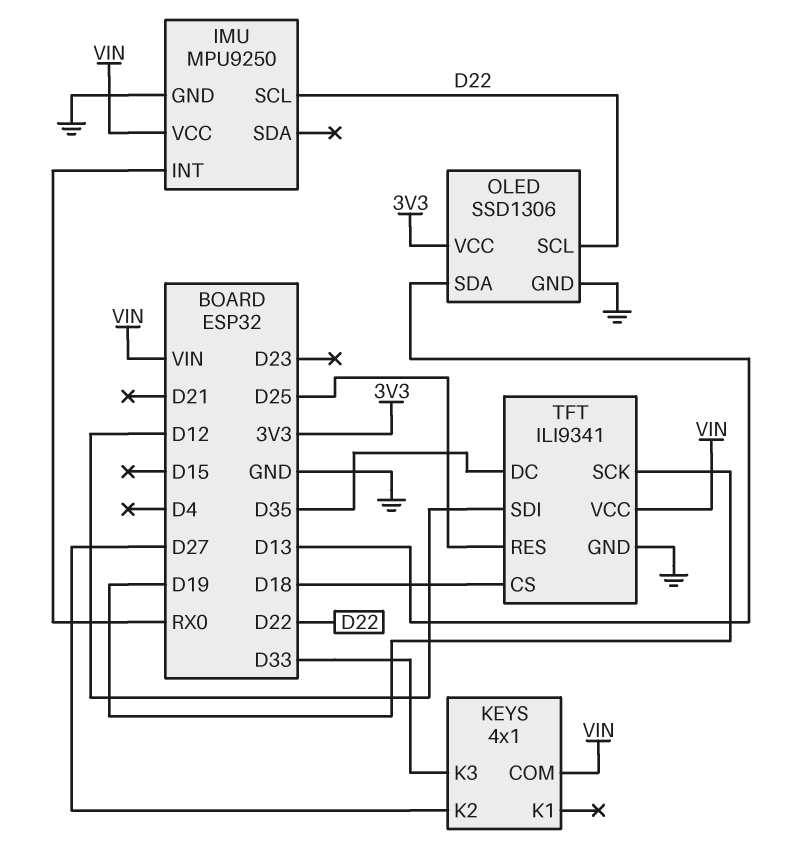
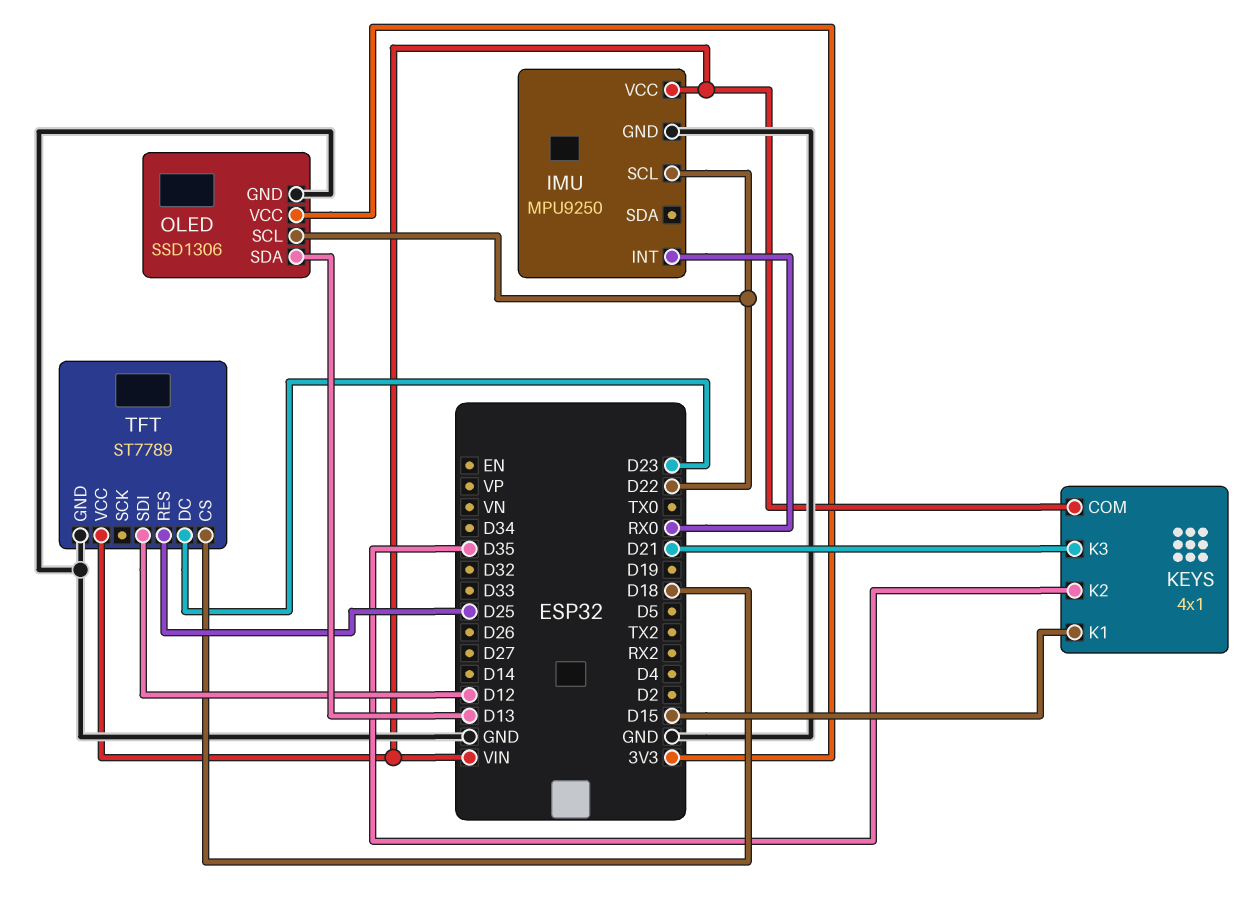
KEYS pin K1: none -> D15
KEYS pin K2: D27 -> D35
KEYS pin K3: D33 -> D21
TFT: ILI9341 -> ST7789
TFT pin DC: D35 -> D23
TFT pin SCK: D19 -> none

